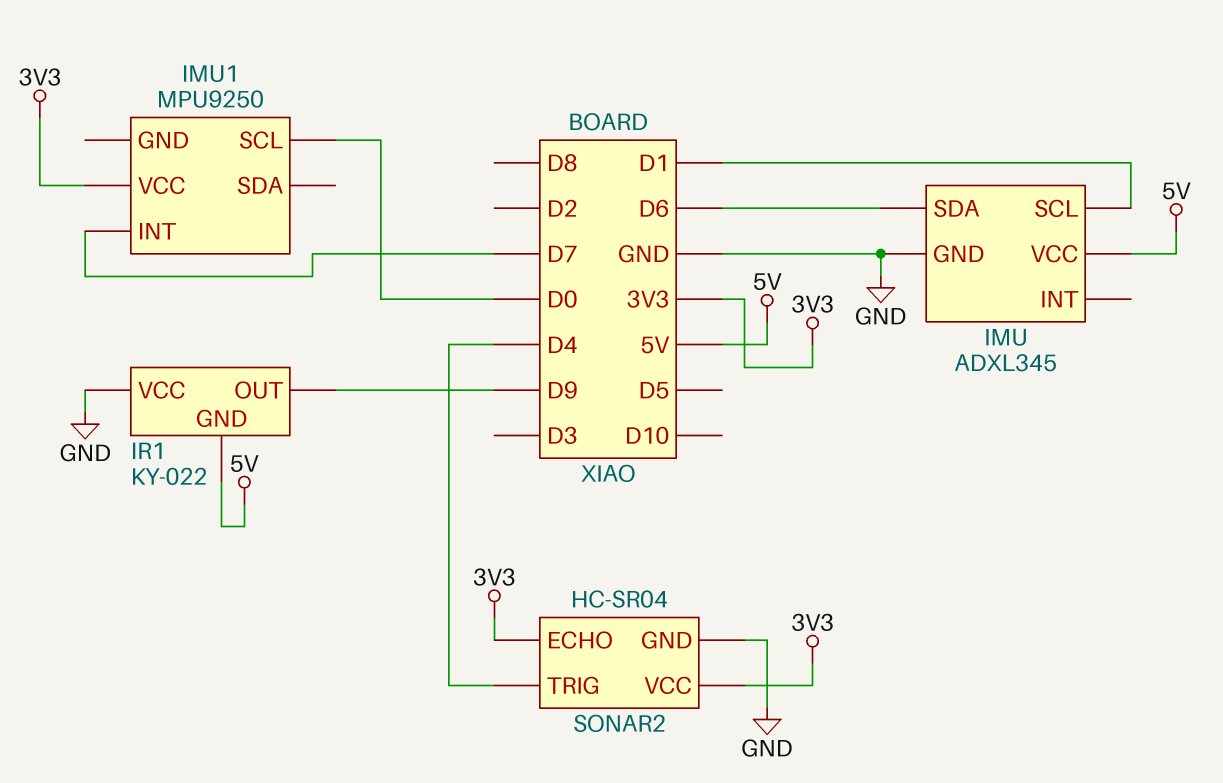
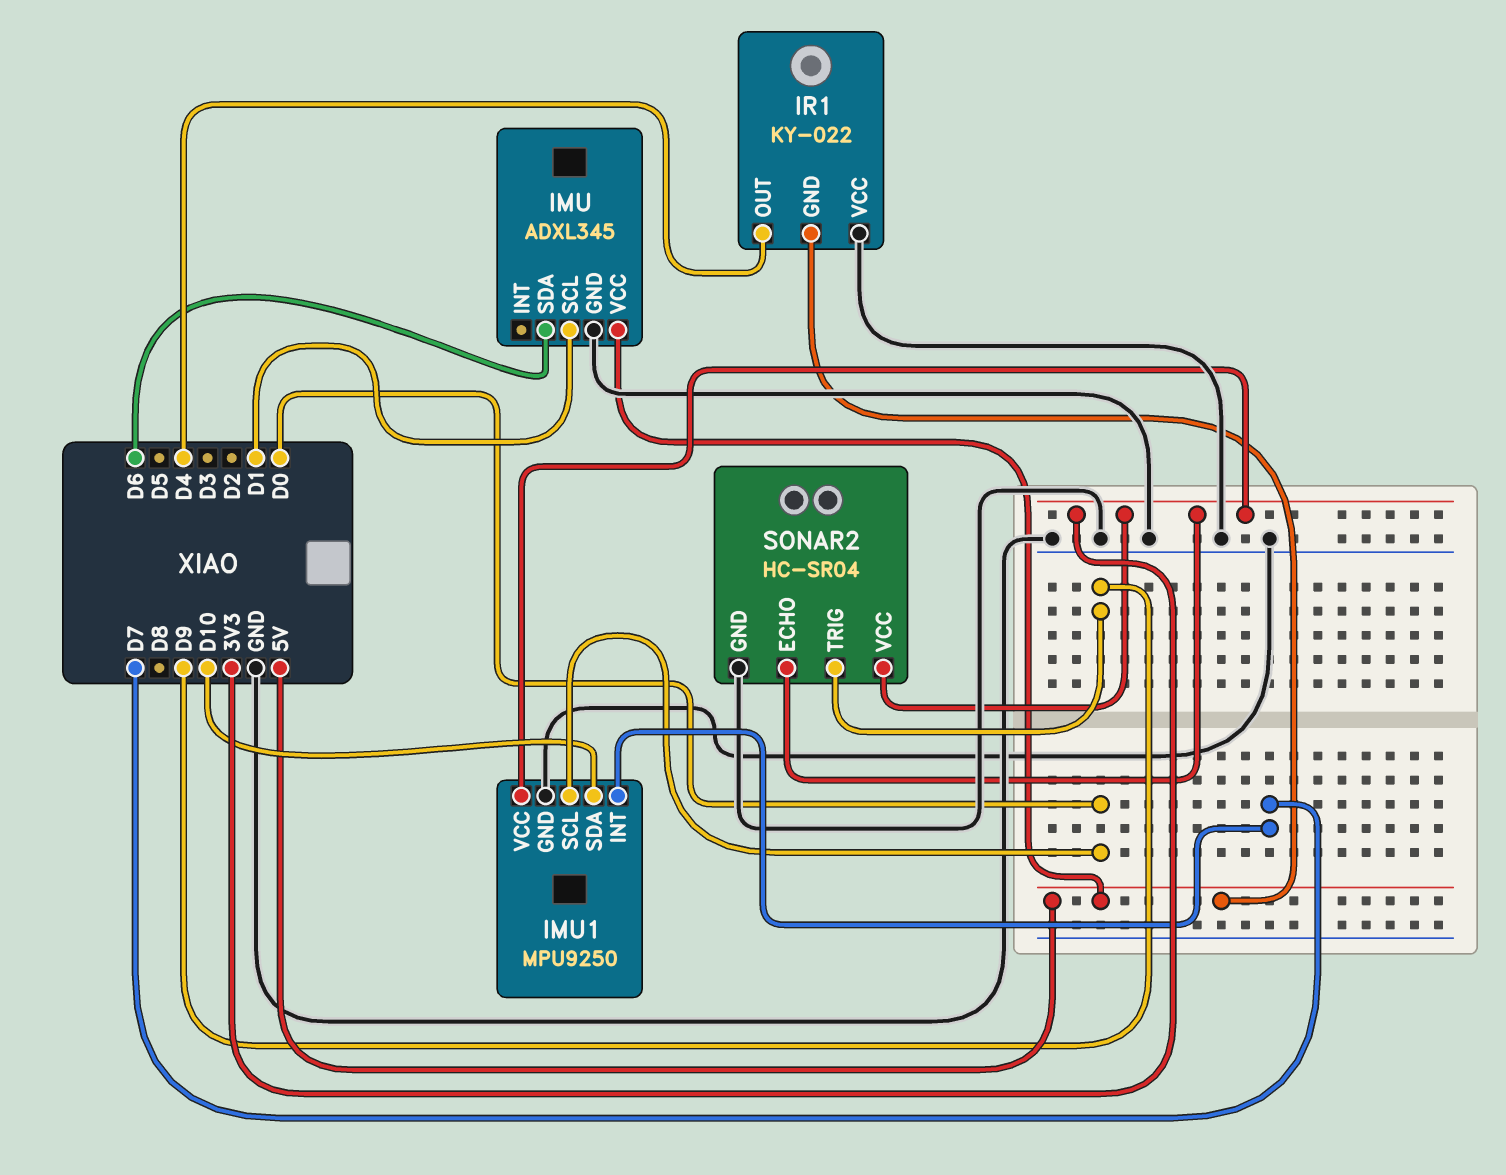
IMU1 pin GND: none -> GND
IMU1 pin SDA: none -> D10
IR1 pin OUT: D9 -> D4
SONAR2 pin TRIG: D4 -> D9

